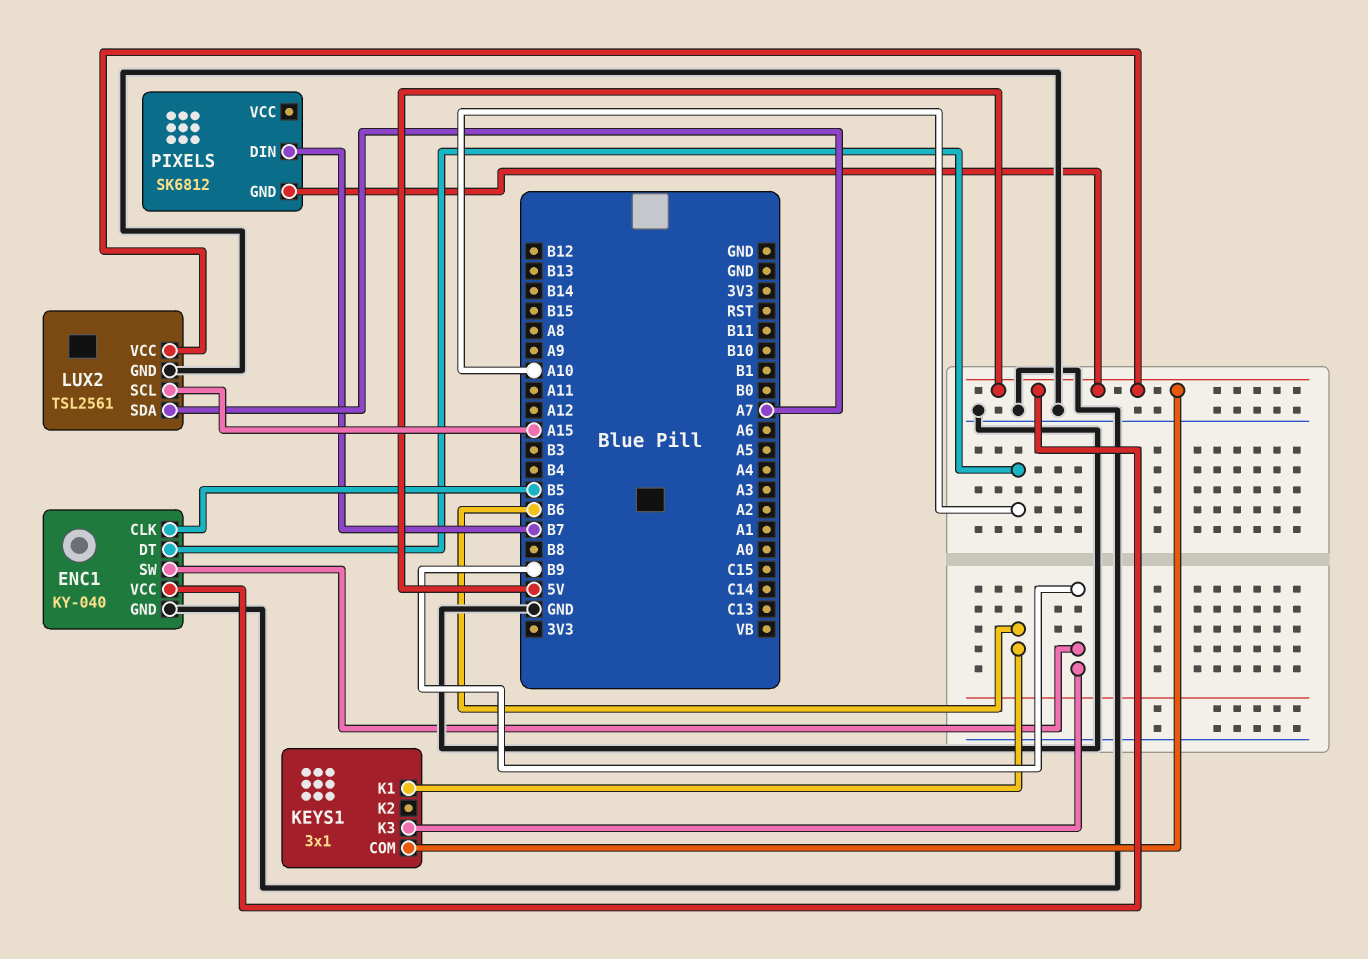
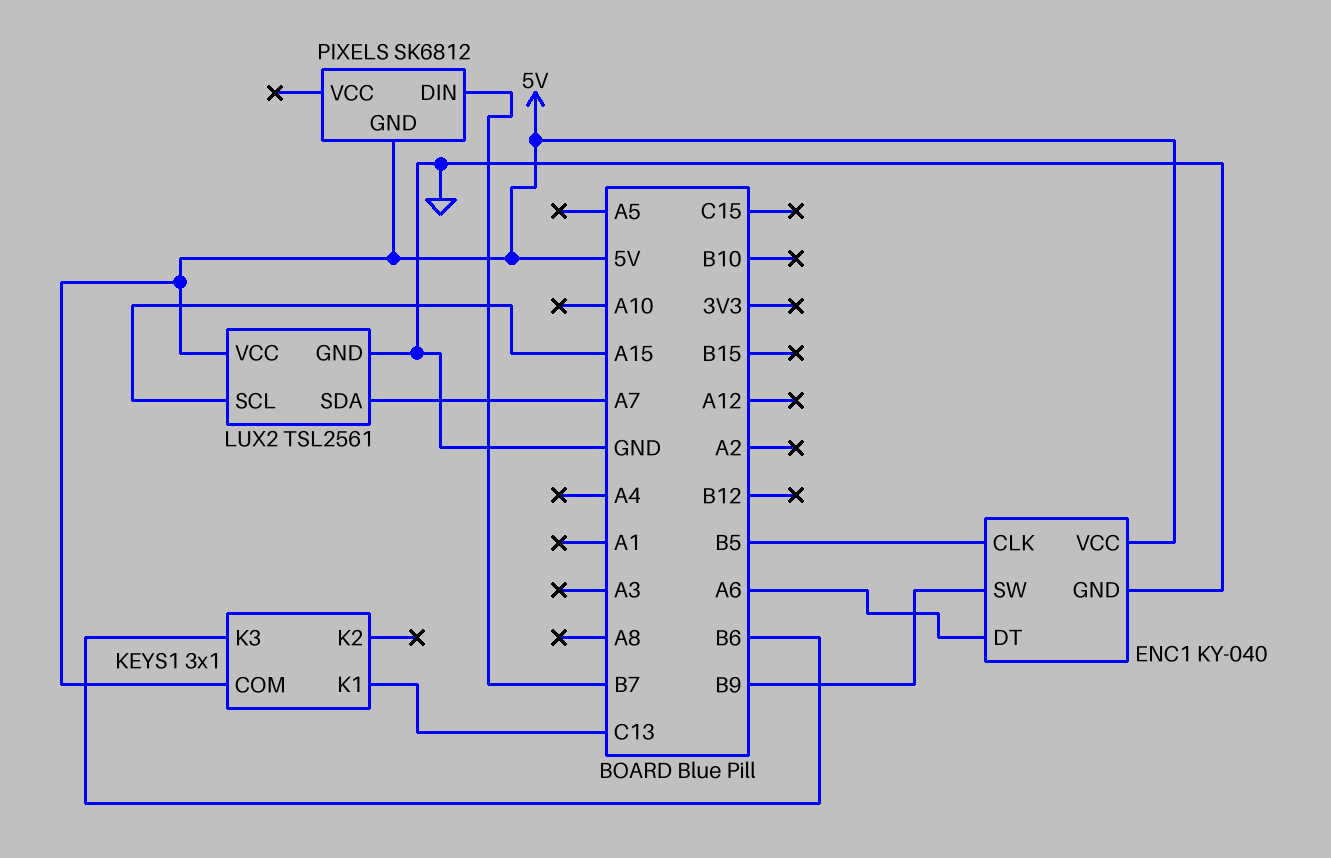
ENC1 pin DT: A10 -> A6
KEYS1 pin K1: B6 -> C13
KEYS1 pin K3: B9 -> B6

